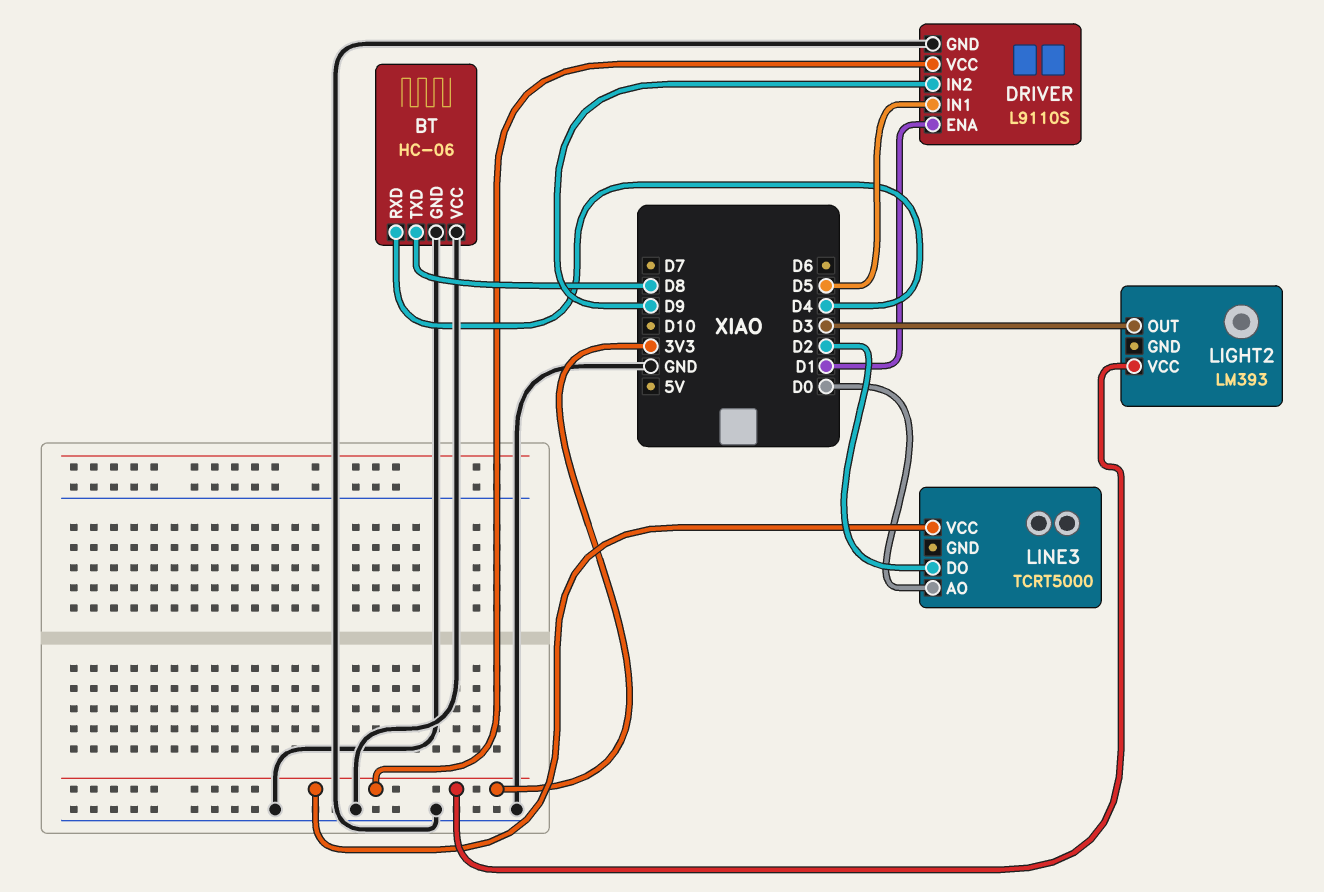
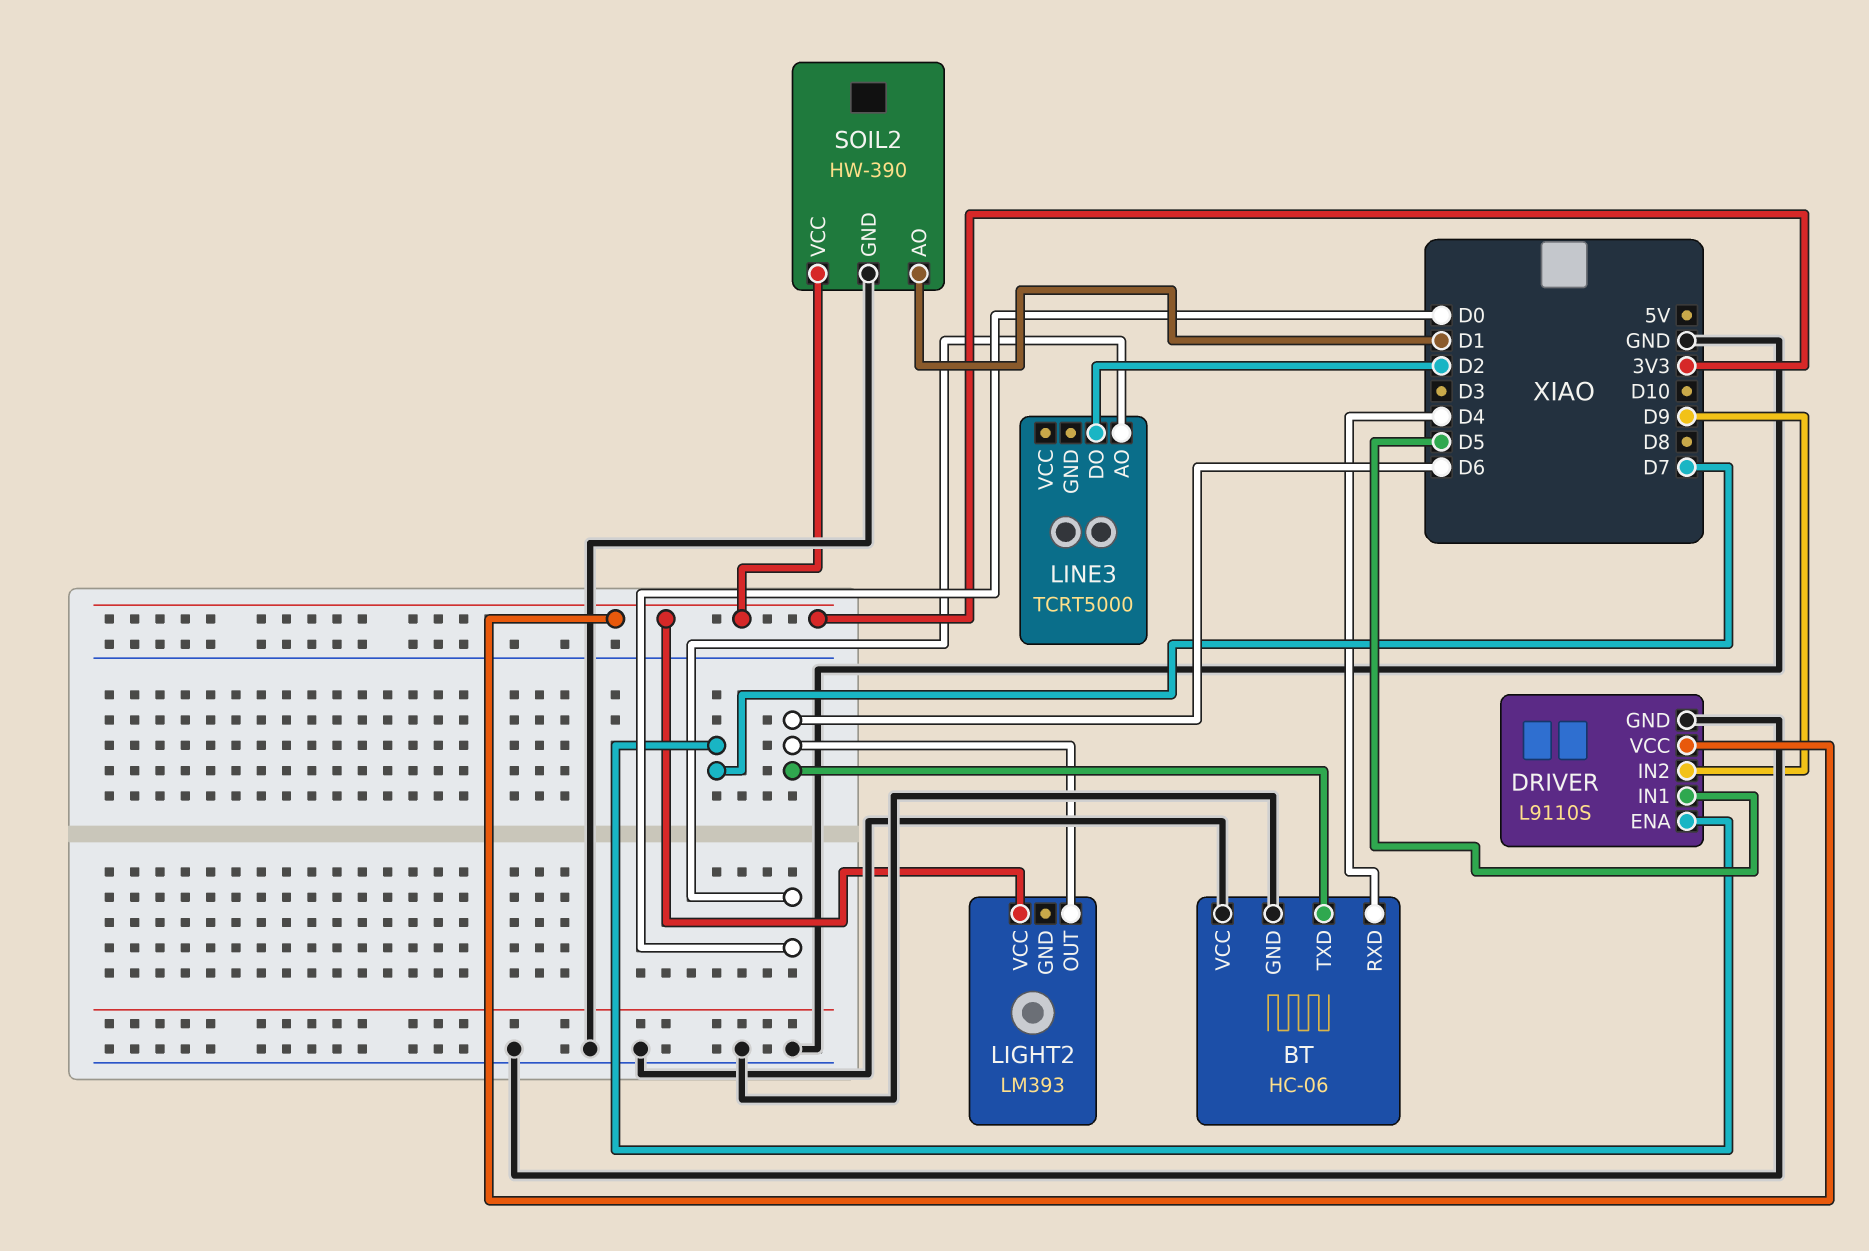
BT pin TXD: D8 -> D6
DRIVER pin ENA: D1 -> D7
LIGHT2 pin OUT: D3 -> D6
LINE3 pin VCC: 3V3 -> none
SOIL2: none -> HW-390
SOIL2 pin AO: none -> D1
SOIL2 pin GND: none -> GND
SOIL2 pin VCC: none -> 3V3

